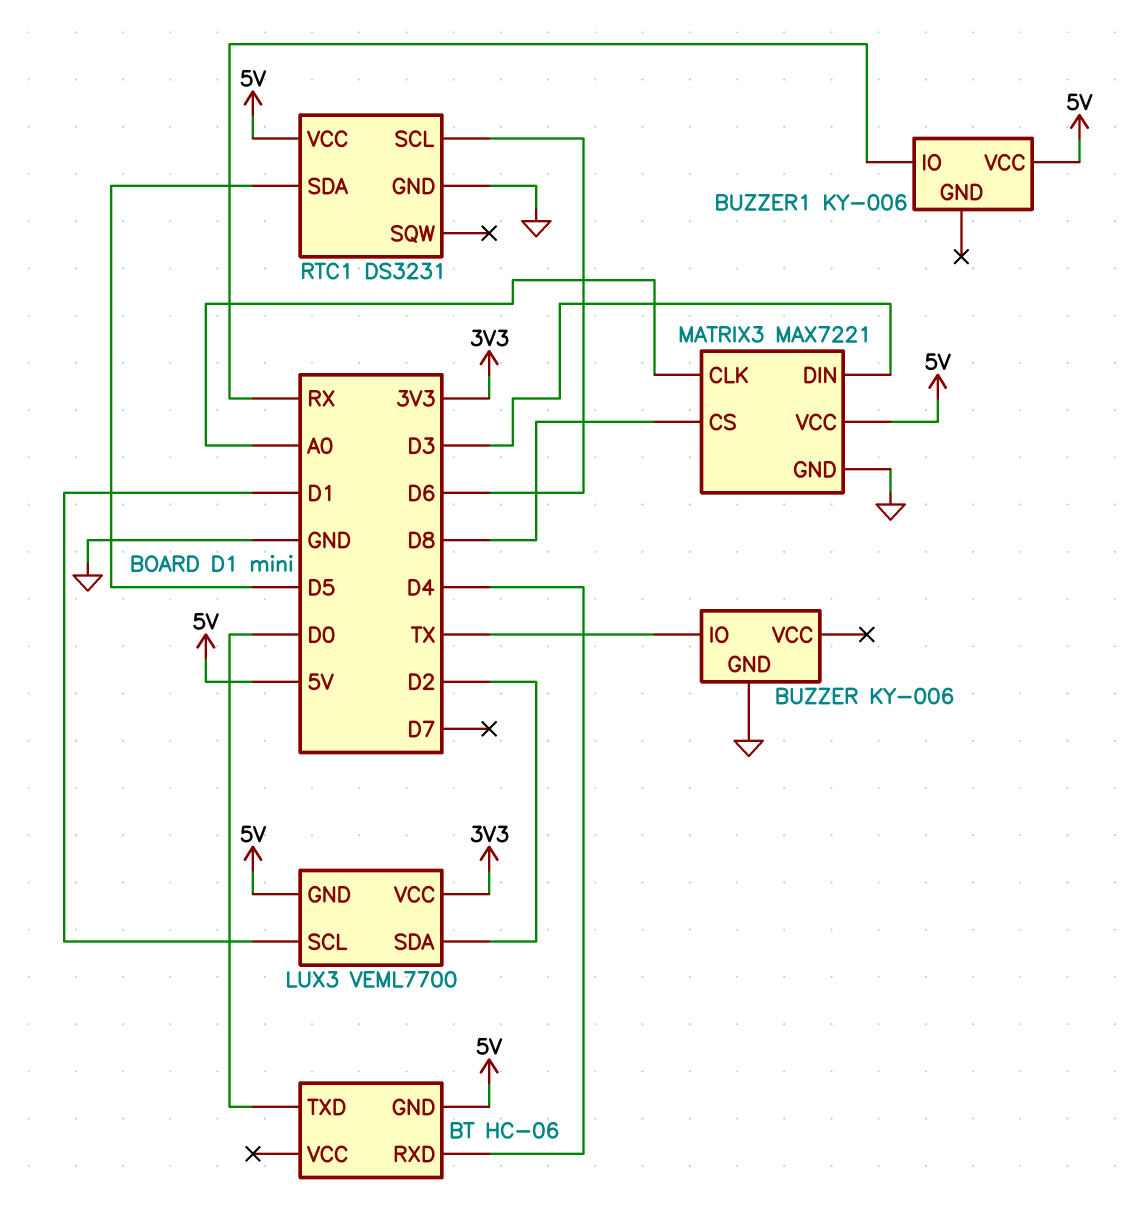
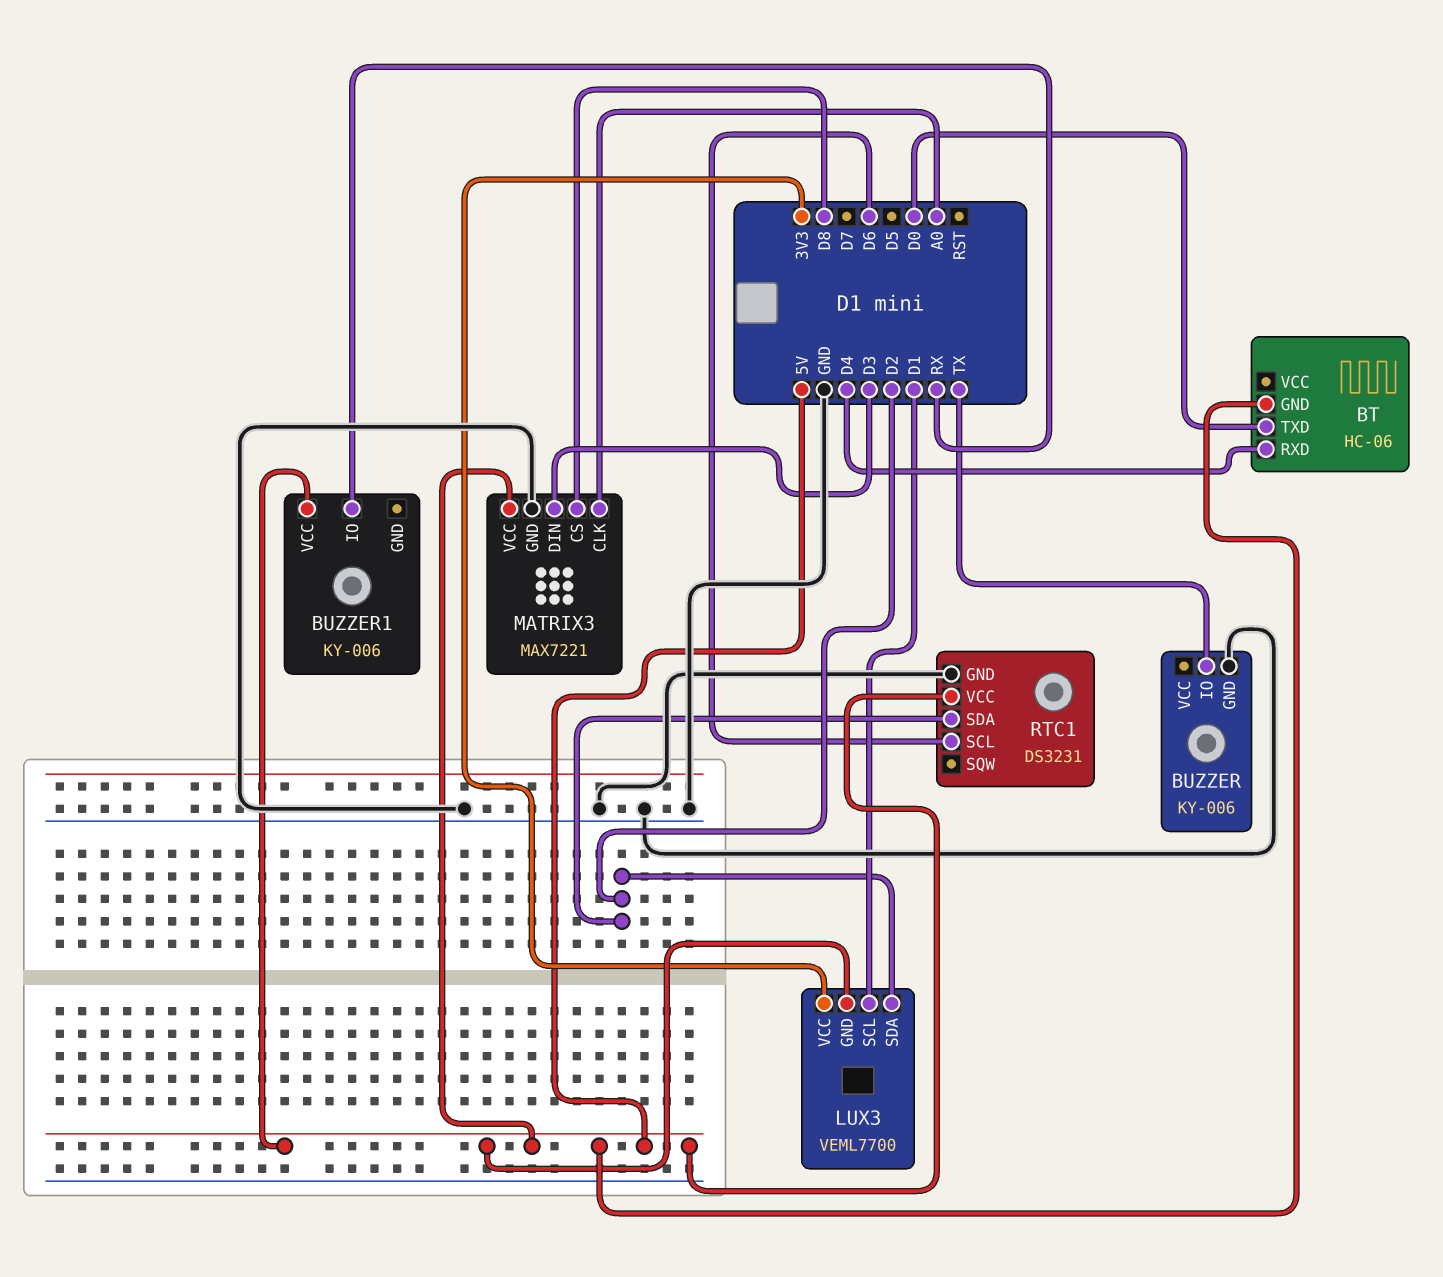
RTC1 pin SDA: D5 -> D2

